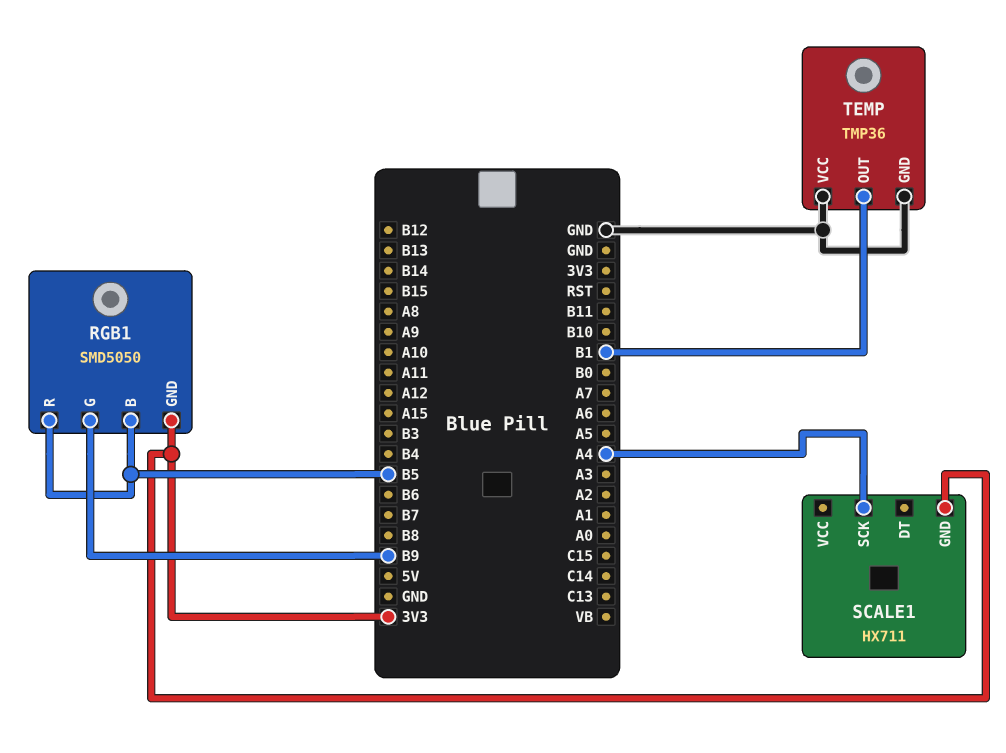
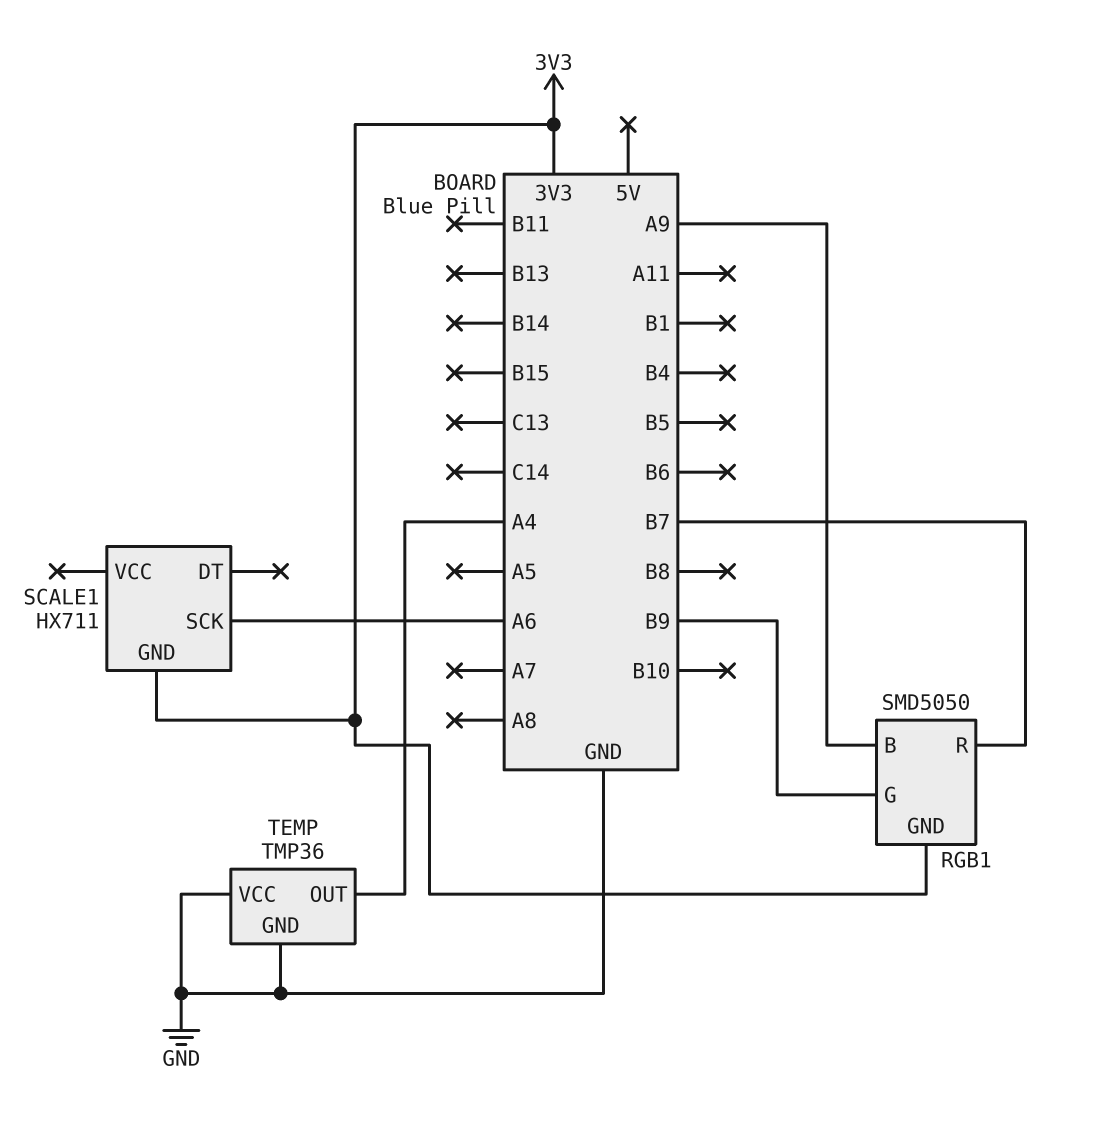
RGB1 pin B: B5 -> A9
RGB1 pin R: B5 -> B7
SCALE1 pin SCK: A4 -> A6
TEMP pin OUT: B1 -> A4

